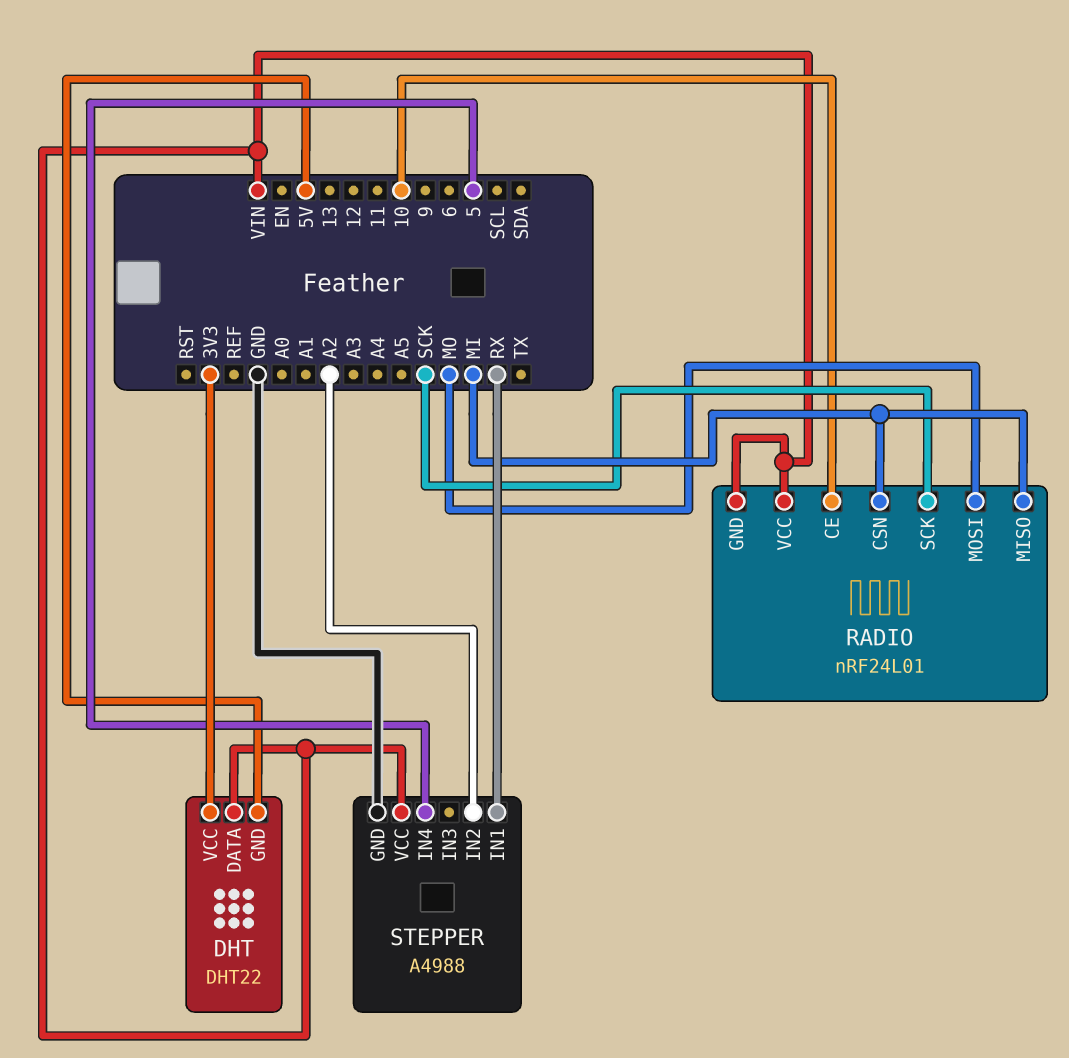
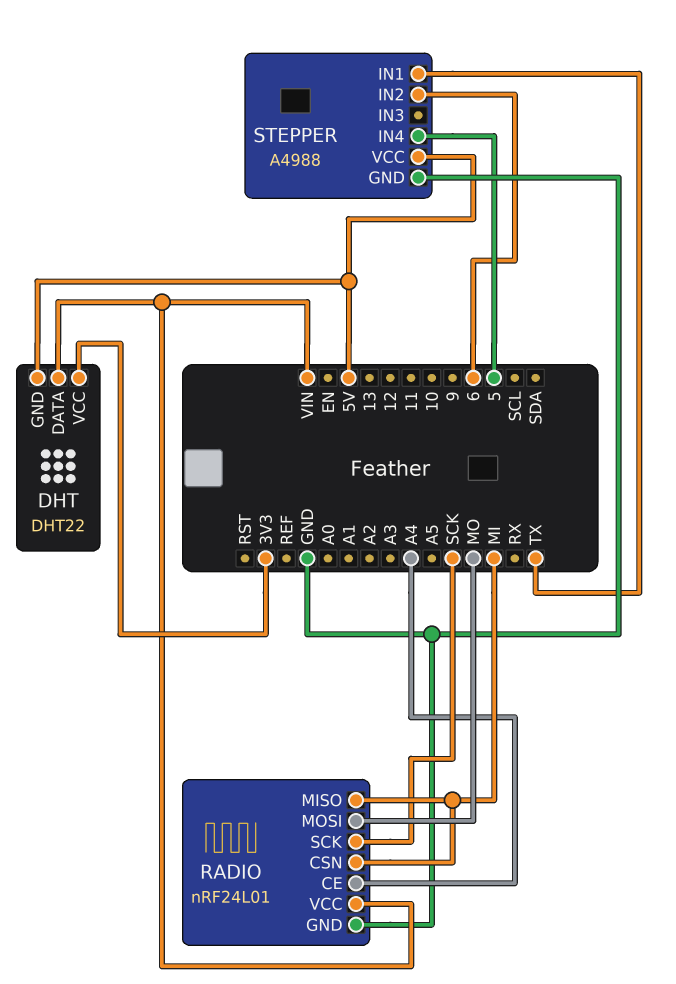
RADIO pin CE: 10 -> A4
RADIO pin GND: VIN -> GND
STEPPER pin IN1: RX -> TX
STEPPER pin IN2: A2 -> 6
STEPPER pin VCC: VIN -> 5V

